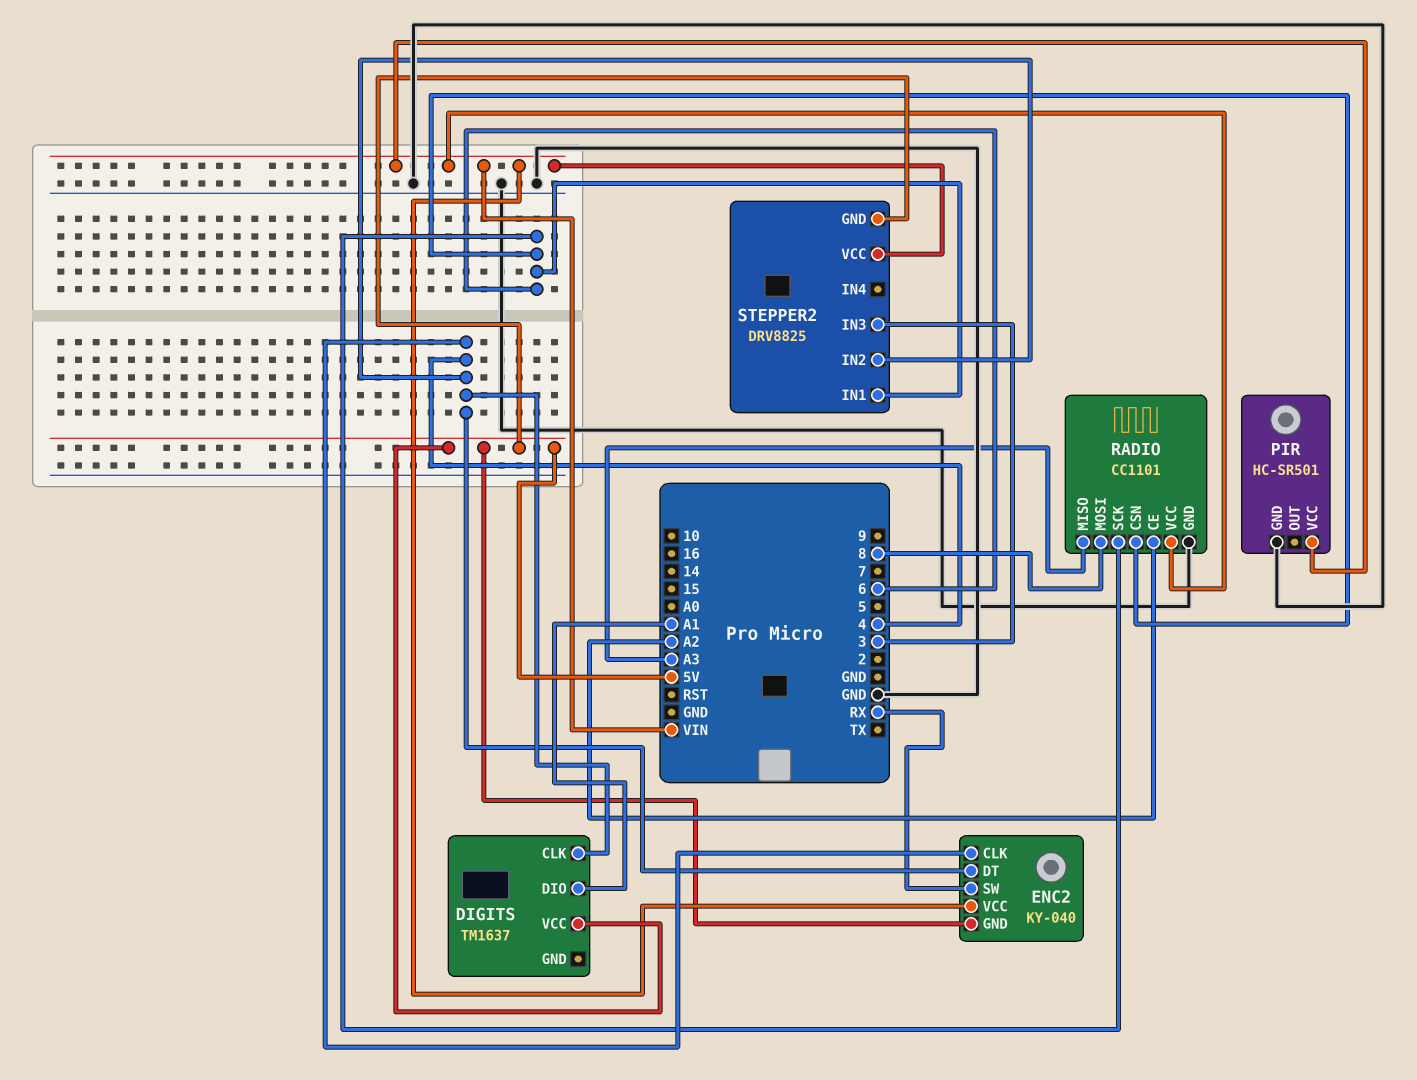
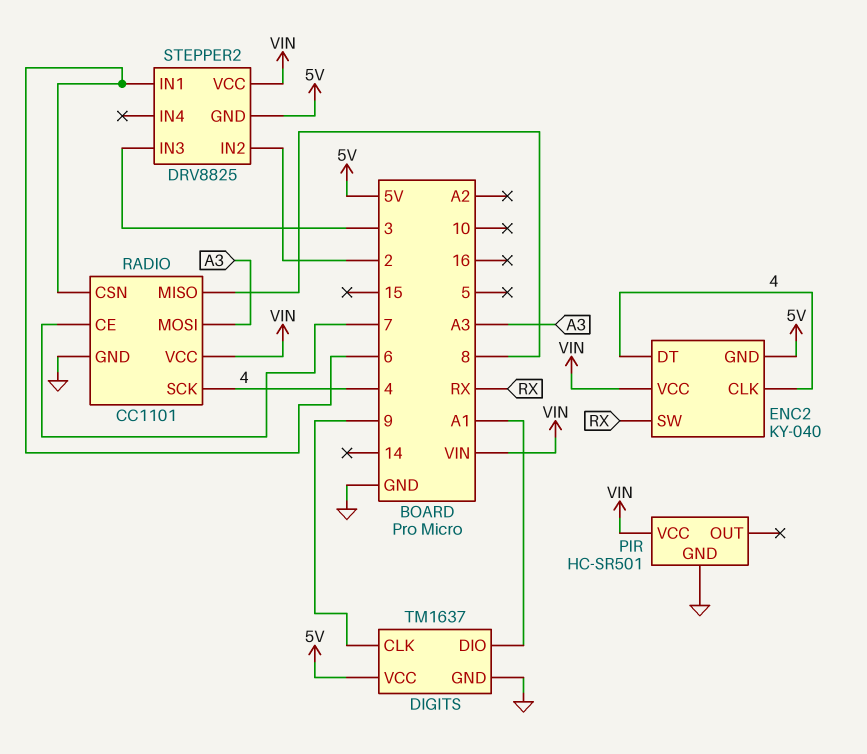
DIGITS pin CLK: 4 -> 9
DIGITS pin GND: none -> GND
RADIO pin CE: A2 -> 7
RADIO pin MISO: A3 -> 8
RADIO pin MOSI: 8 -> A3
RADIO pin SCK: 6 -> 4
STEPPER2 pin IN2: 4 -> 2

